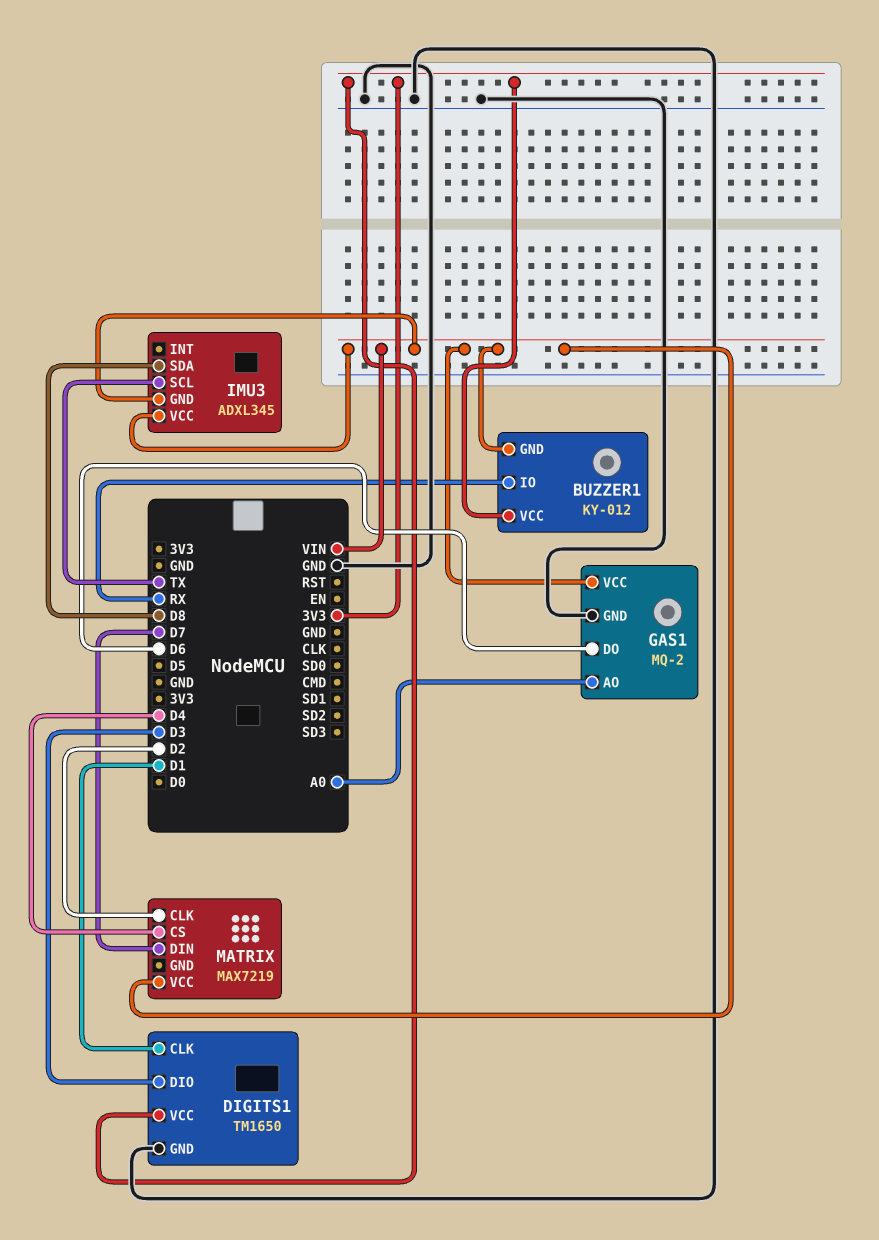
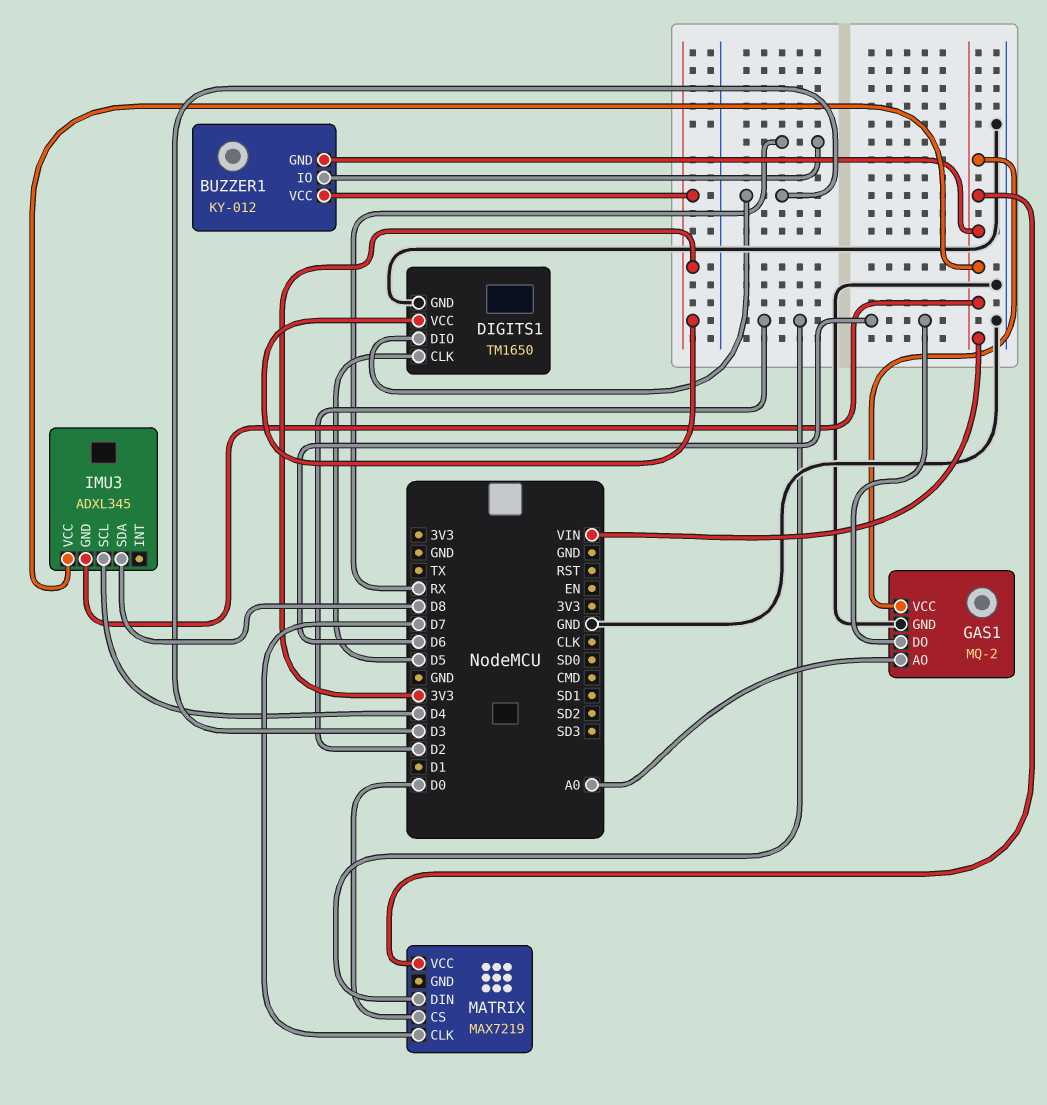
DIGITS1 pin CLK: D1 -> D5
IMU3 pin SCL: TX -> D4
MATRIX pin CLK: D2 -> D7
MATRIX pin CS: D4 -> D0
MATRIX pin DIN: D7 -> D2

